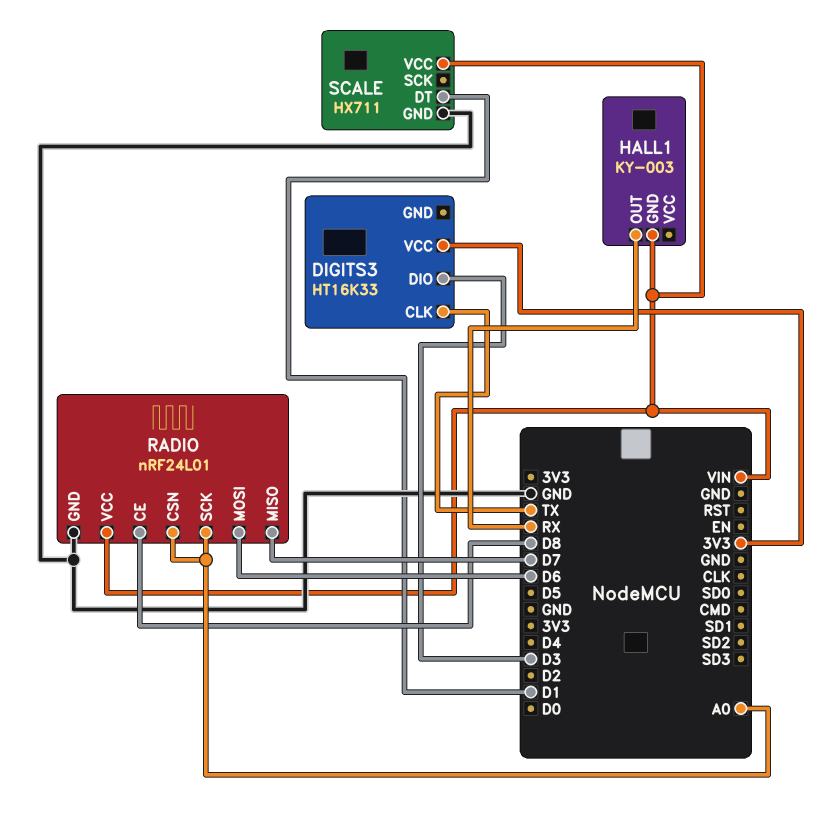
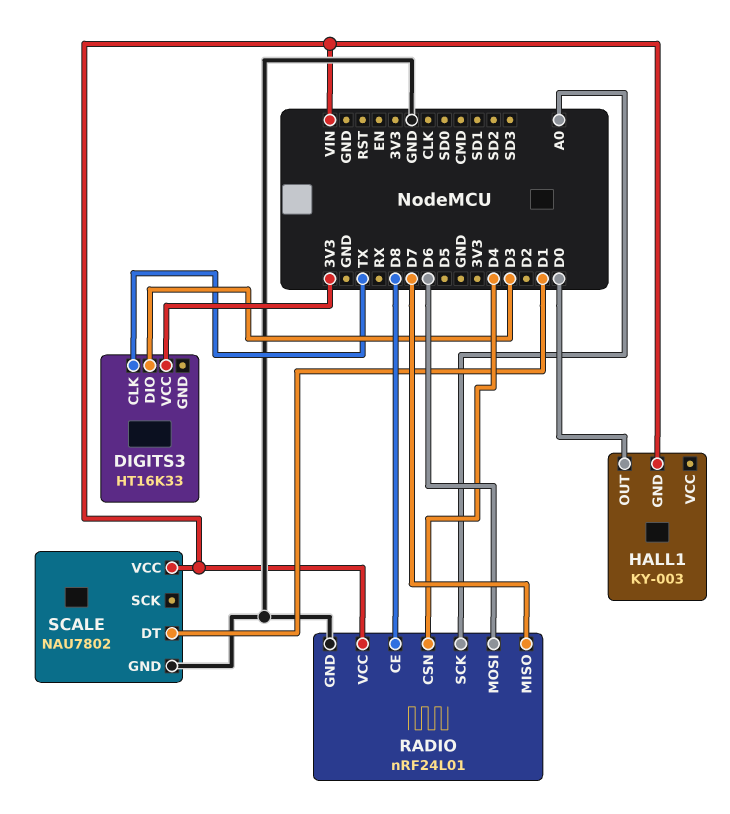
HALL1 pin OUT: RX -> D0
RADIO pin CSN: A0 -> D4
SCALE: HX711 -> NAU7802

